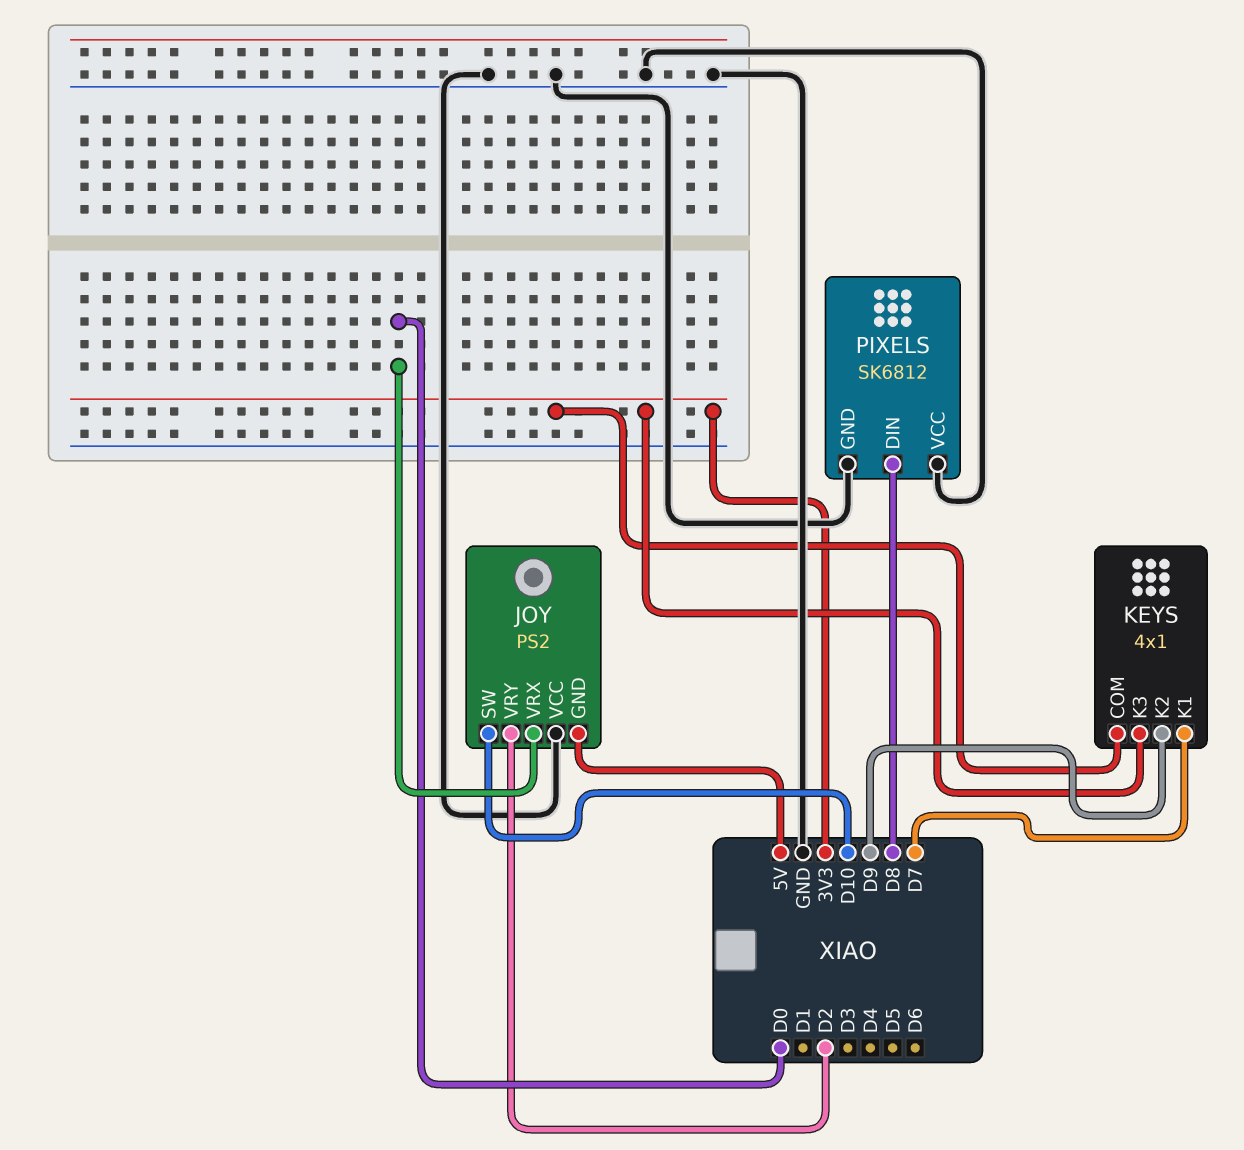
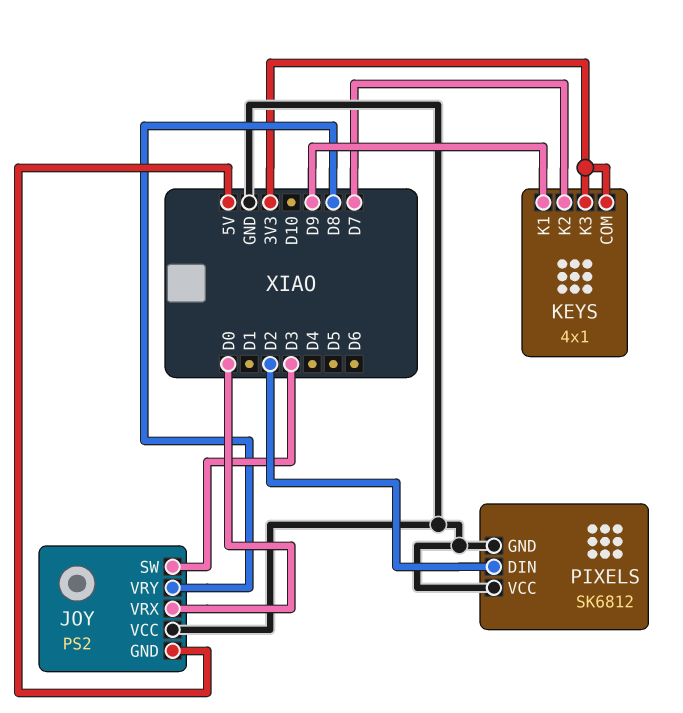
JOY pin SW: D10 -> D3
JOY pin VRY: D2 -> D8
KEYS pin K1: D7 -> D9
KEYS pin K2: D9 -> D7
PIXELS pin DIN: D8 -> D2

